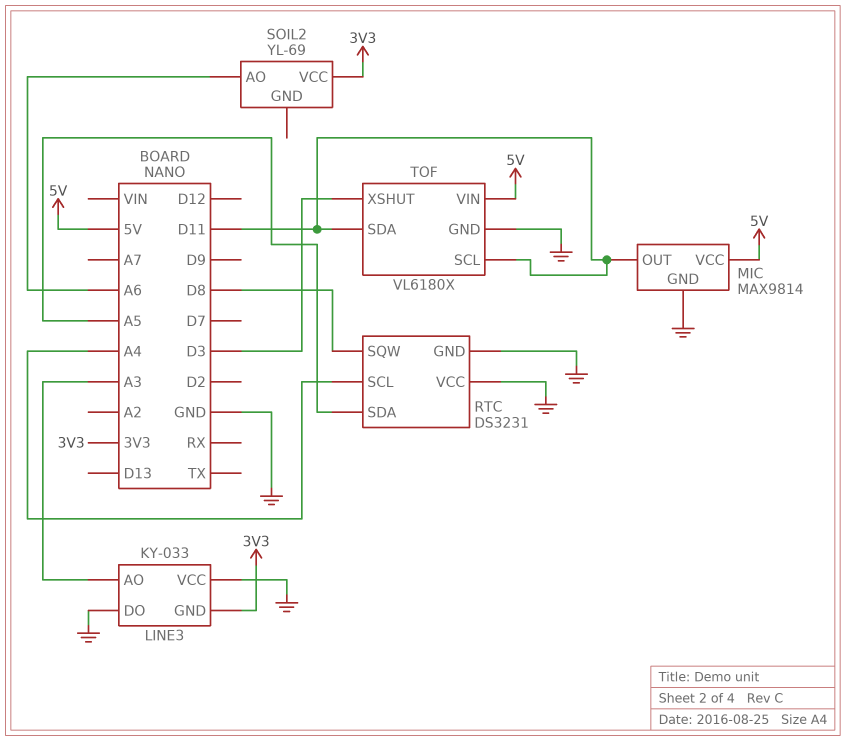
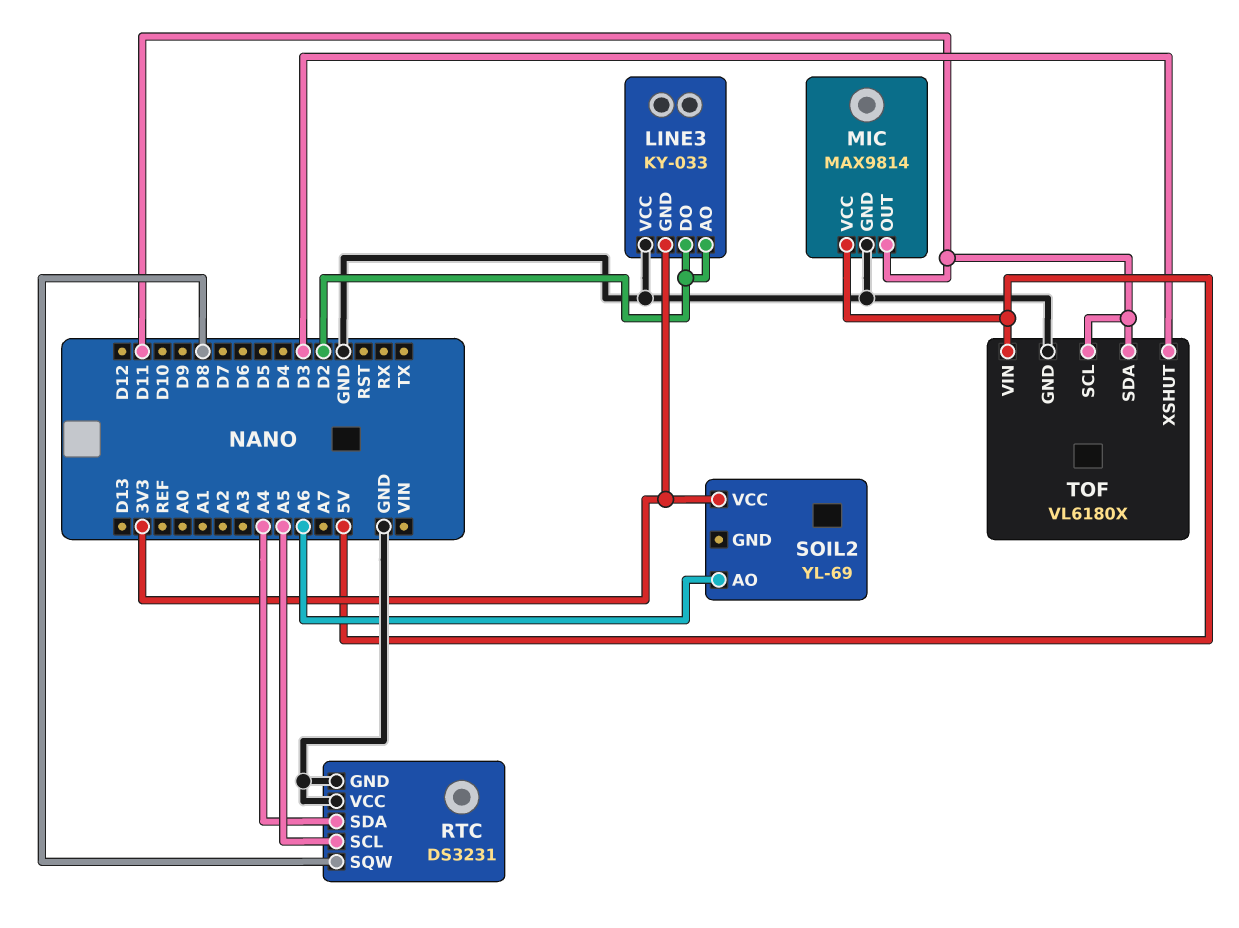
LINE3 pin AO: A3 -> D2
LINE3 pin DO: GND -> D2
RTC pin SCL: A4 -> A5
RTC pin SDA: A5 -> A4

